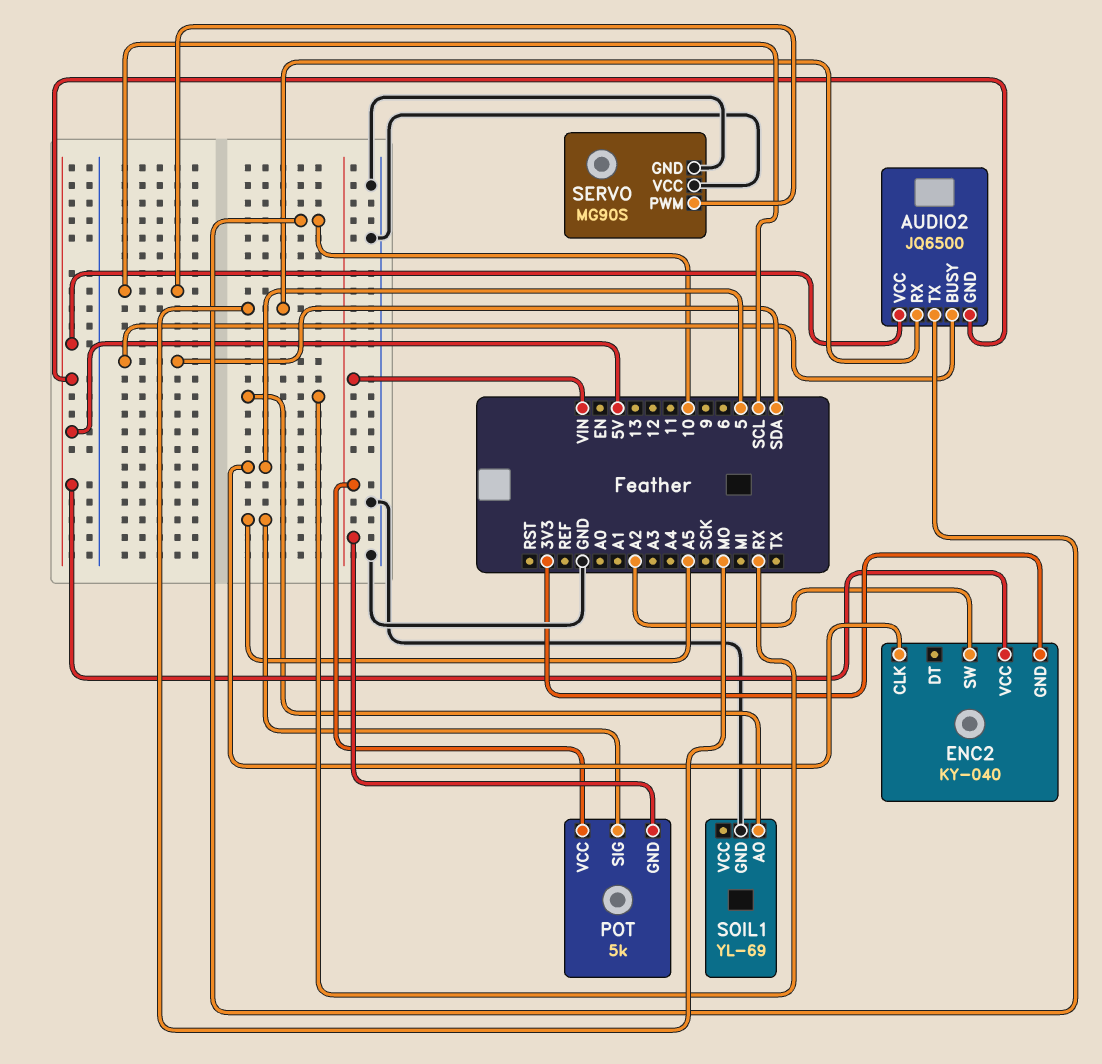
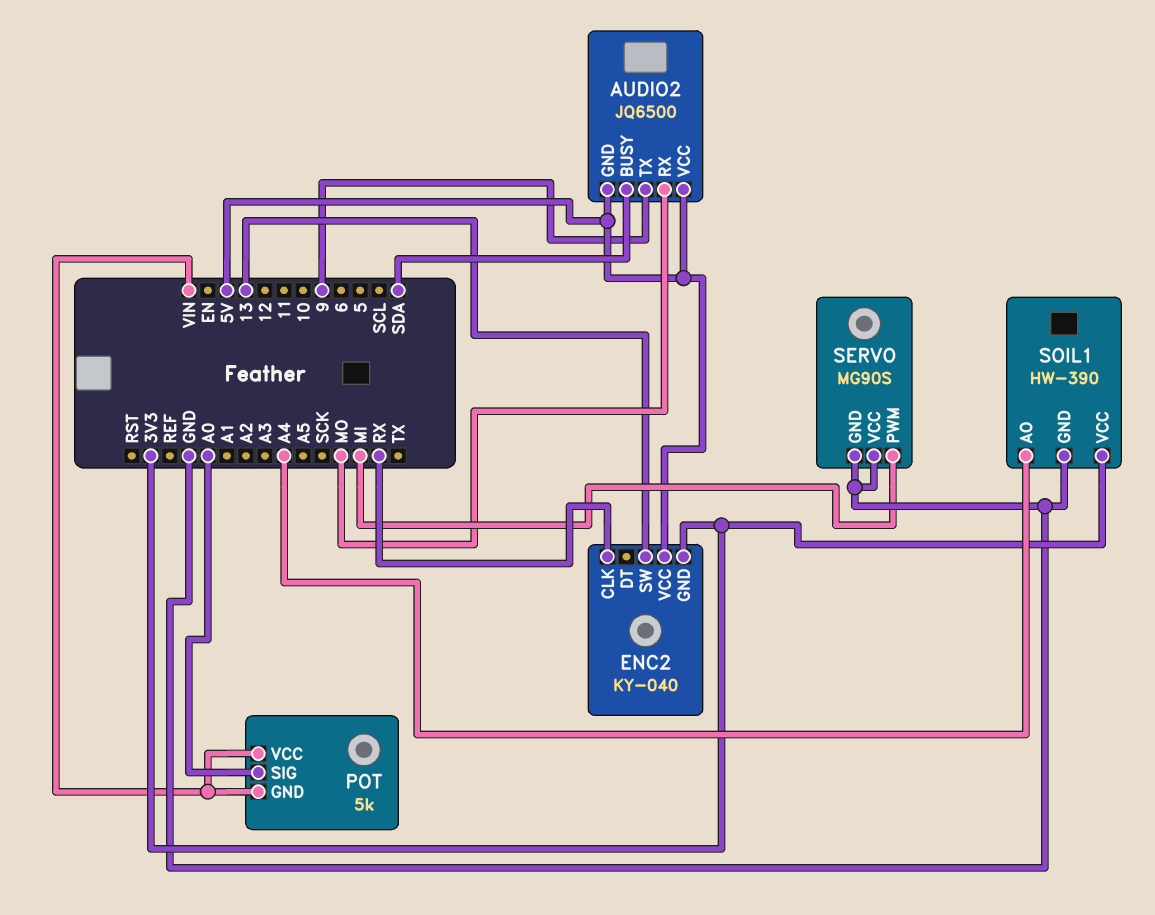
AUDIO2 pin TX: 10 -> 9
ENC2 pin CLK: 5 -> RX
ENC2 pin SW: A2 -> 13
POT pin SIG: A5 -> A0
SERVO pin PWM: SCL -> MI
SOIL1: YL-69 -> HW-390
SOIL1 pin AO: RX -> A4
SOIL1 pin VCC: none -> 3V3

